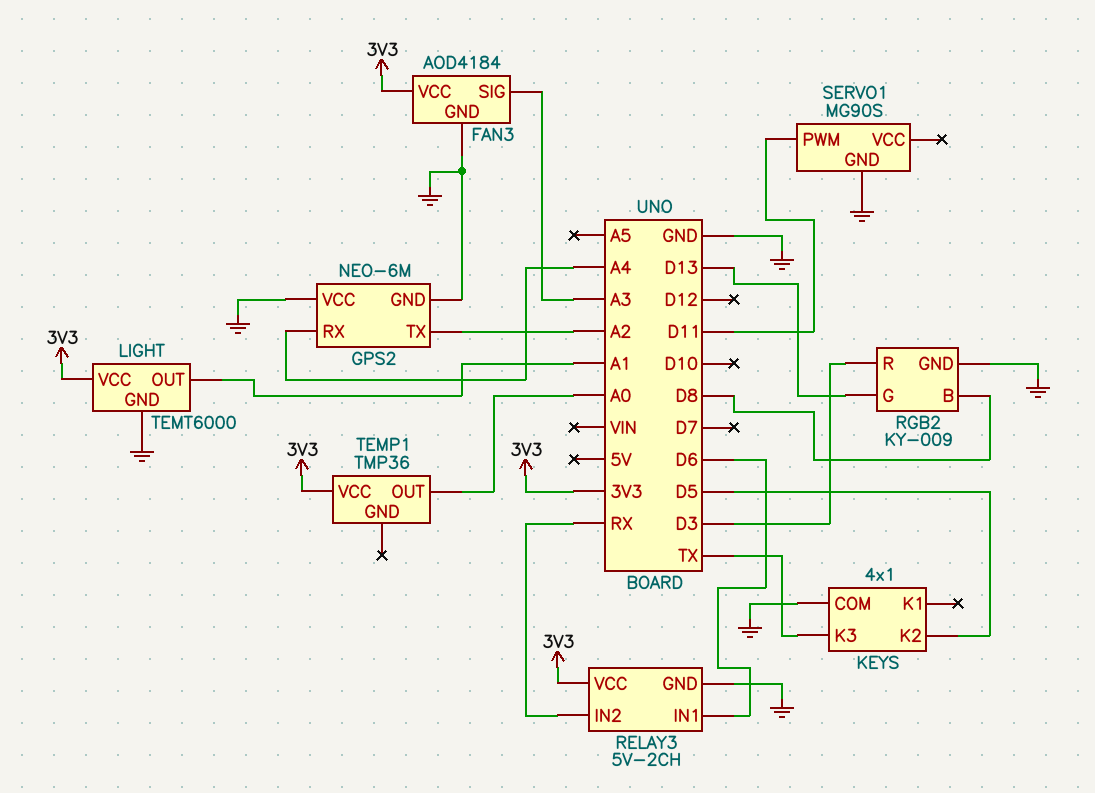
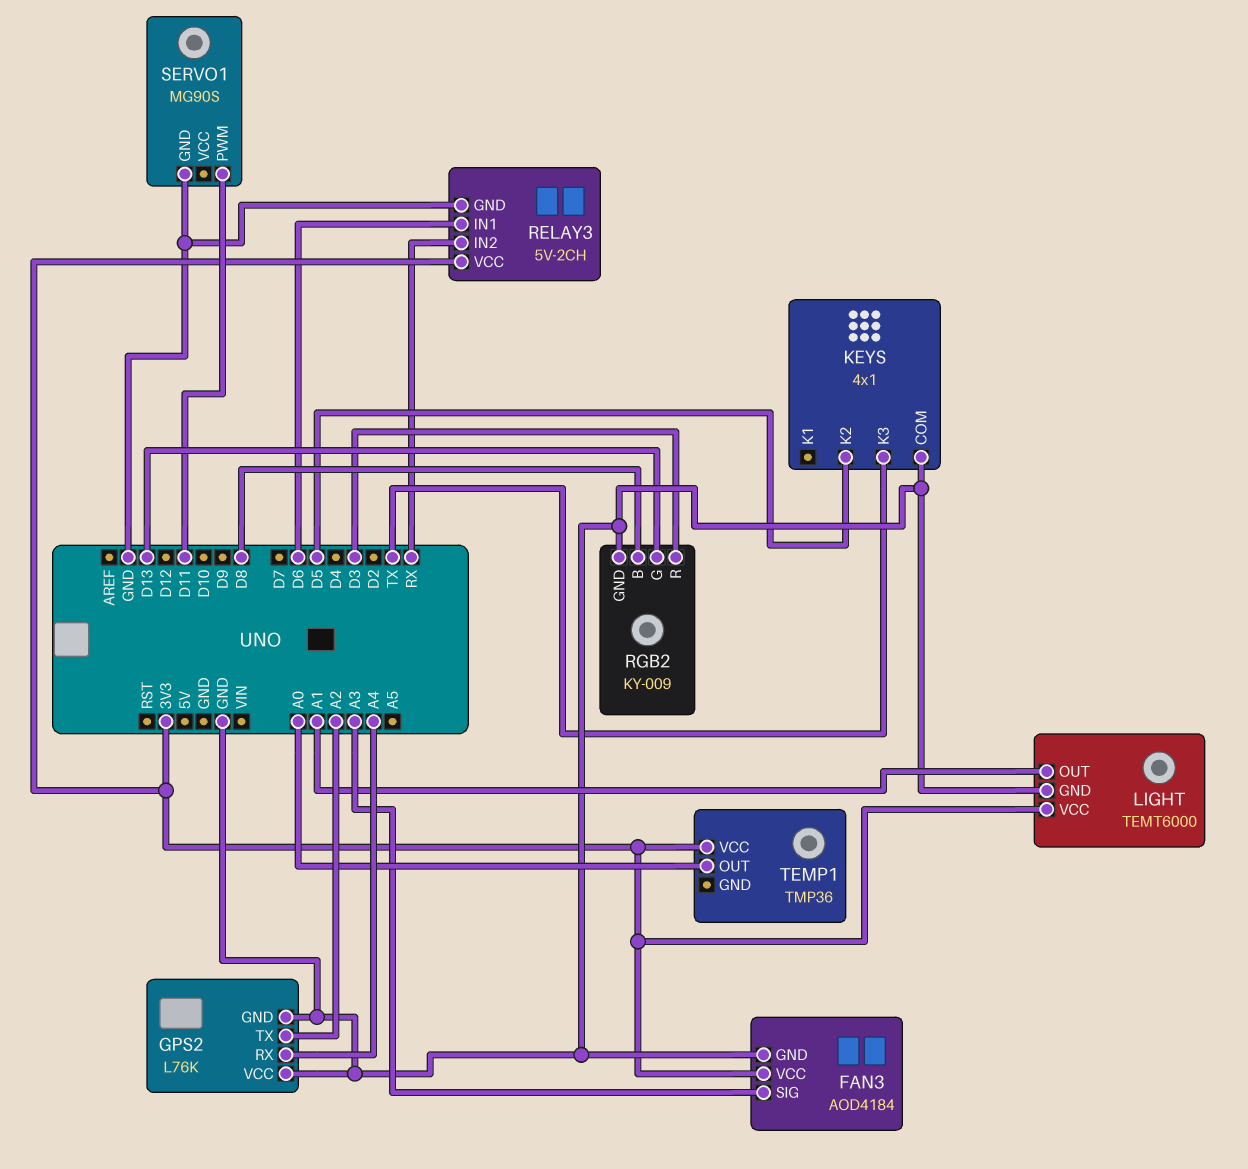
GPS2: NEO-6M -> L76K

